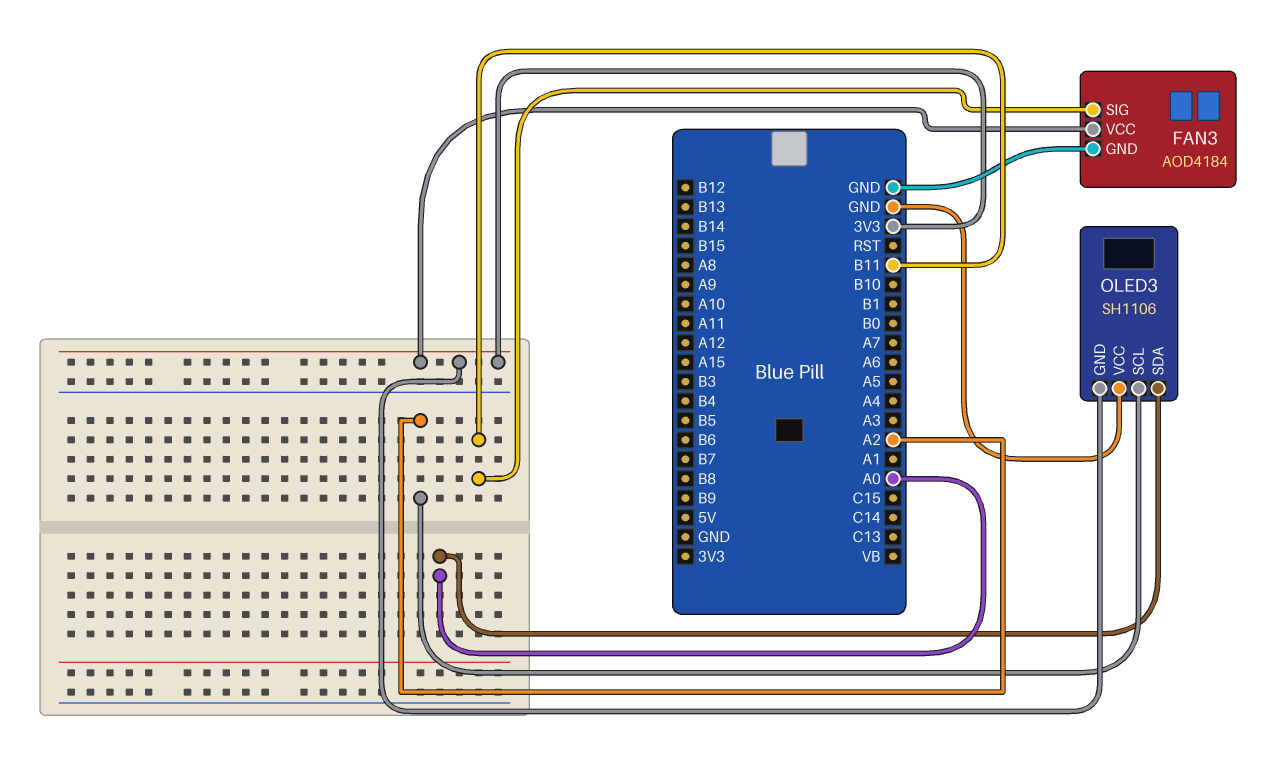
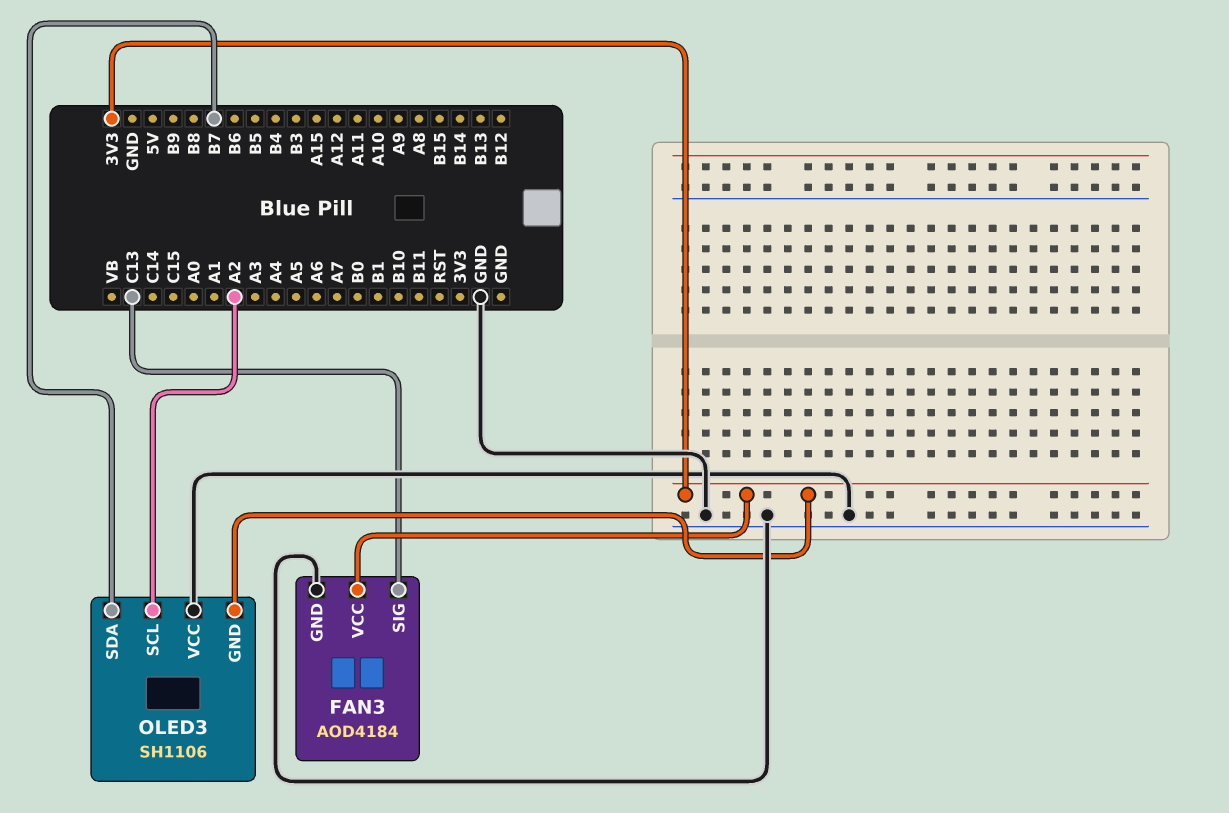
FAN3 pin SIG: B11 -> C13
OLED3 pin SDA: A0 -> B7

